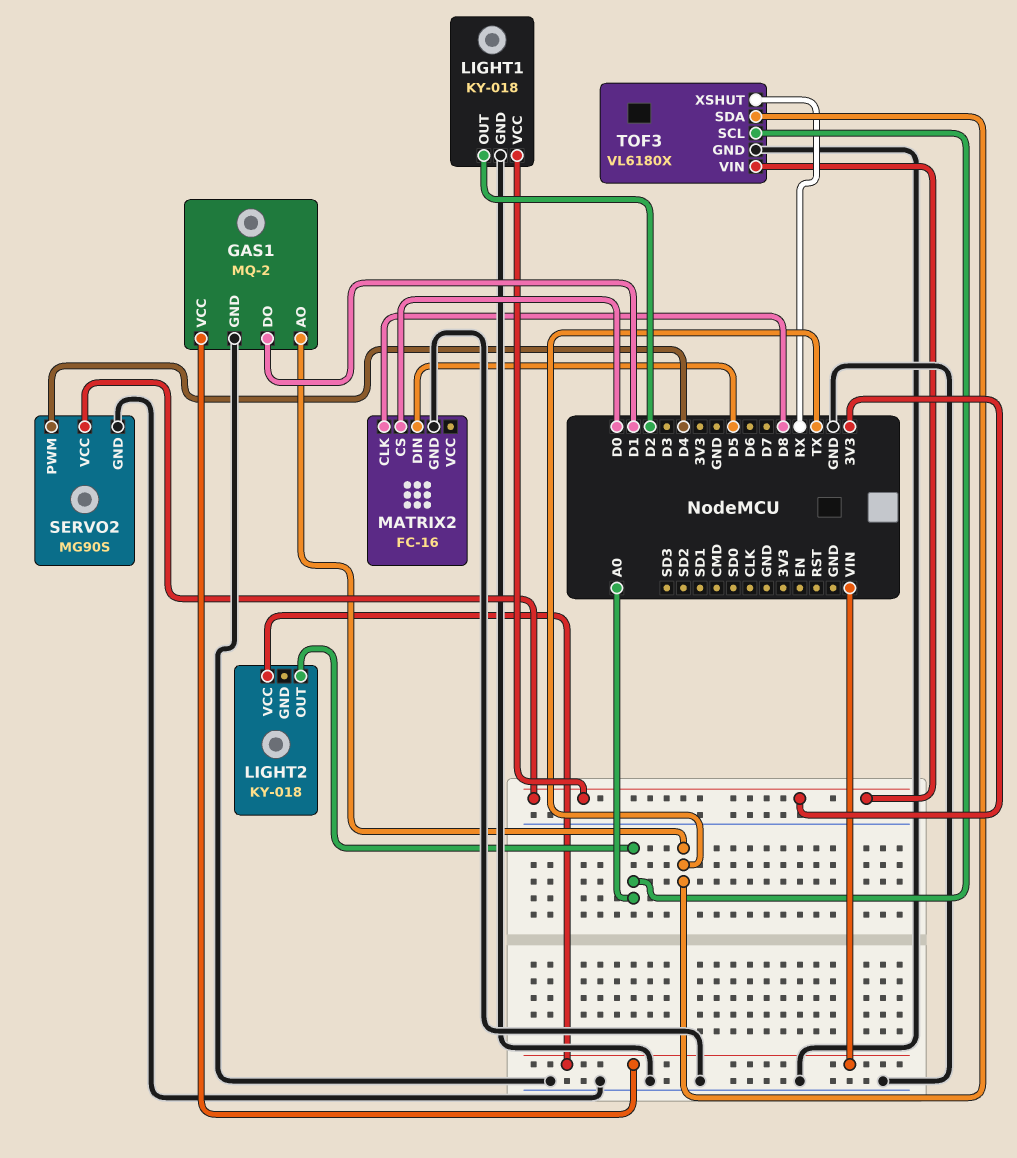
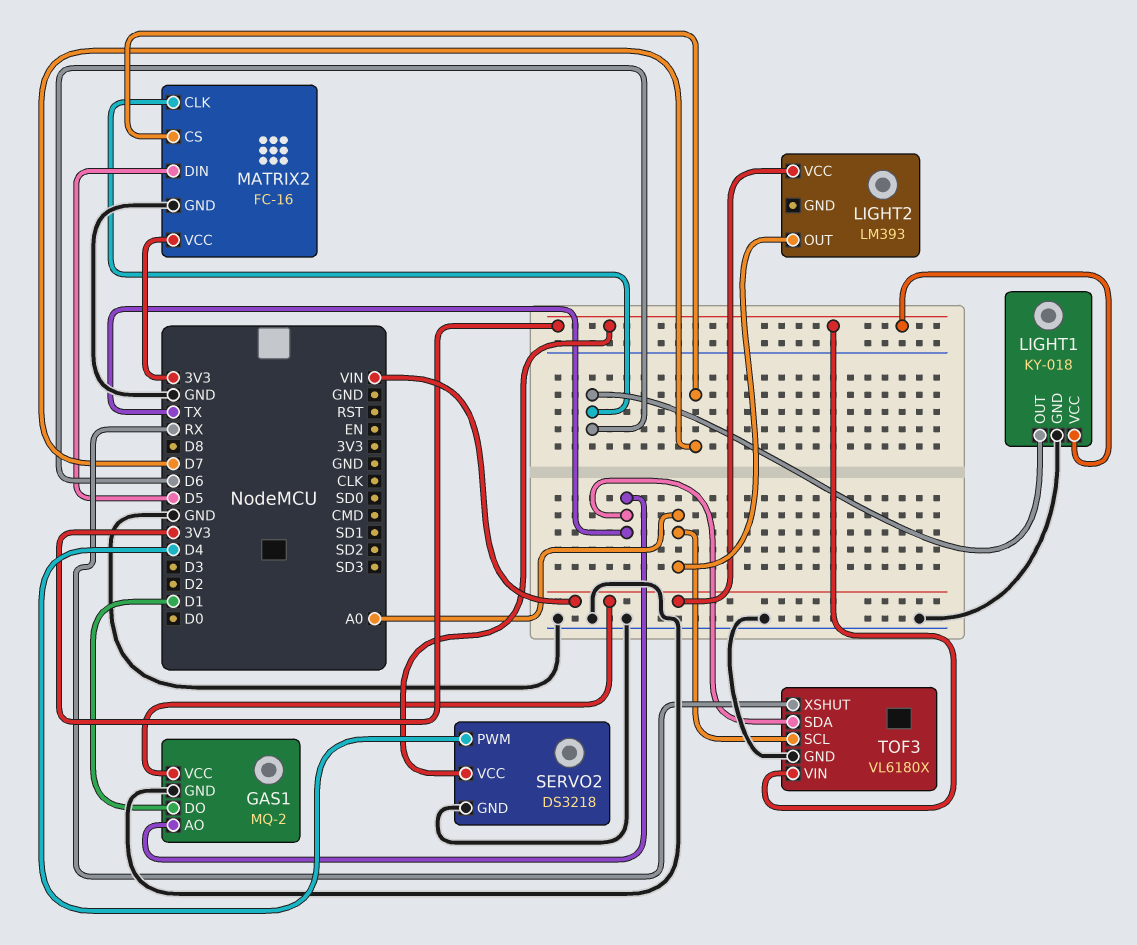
LIGHT1 pin OUT: D2 -> D6
LIGHT2: KY-018 -> LM393
MATRIX2 pin CLK: D8 -> D6
MATRIX2 pin CS: D0 -> D7
MATRIX2 pin VCC: none -> 3V3
SERVO2: MG90S -> DS3218

